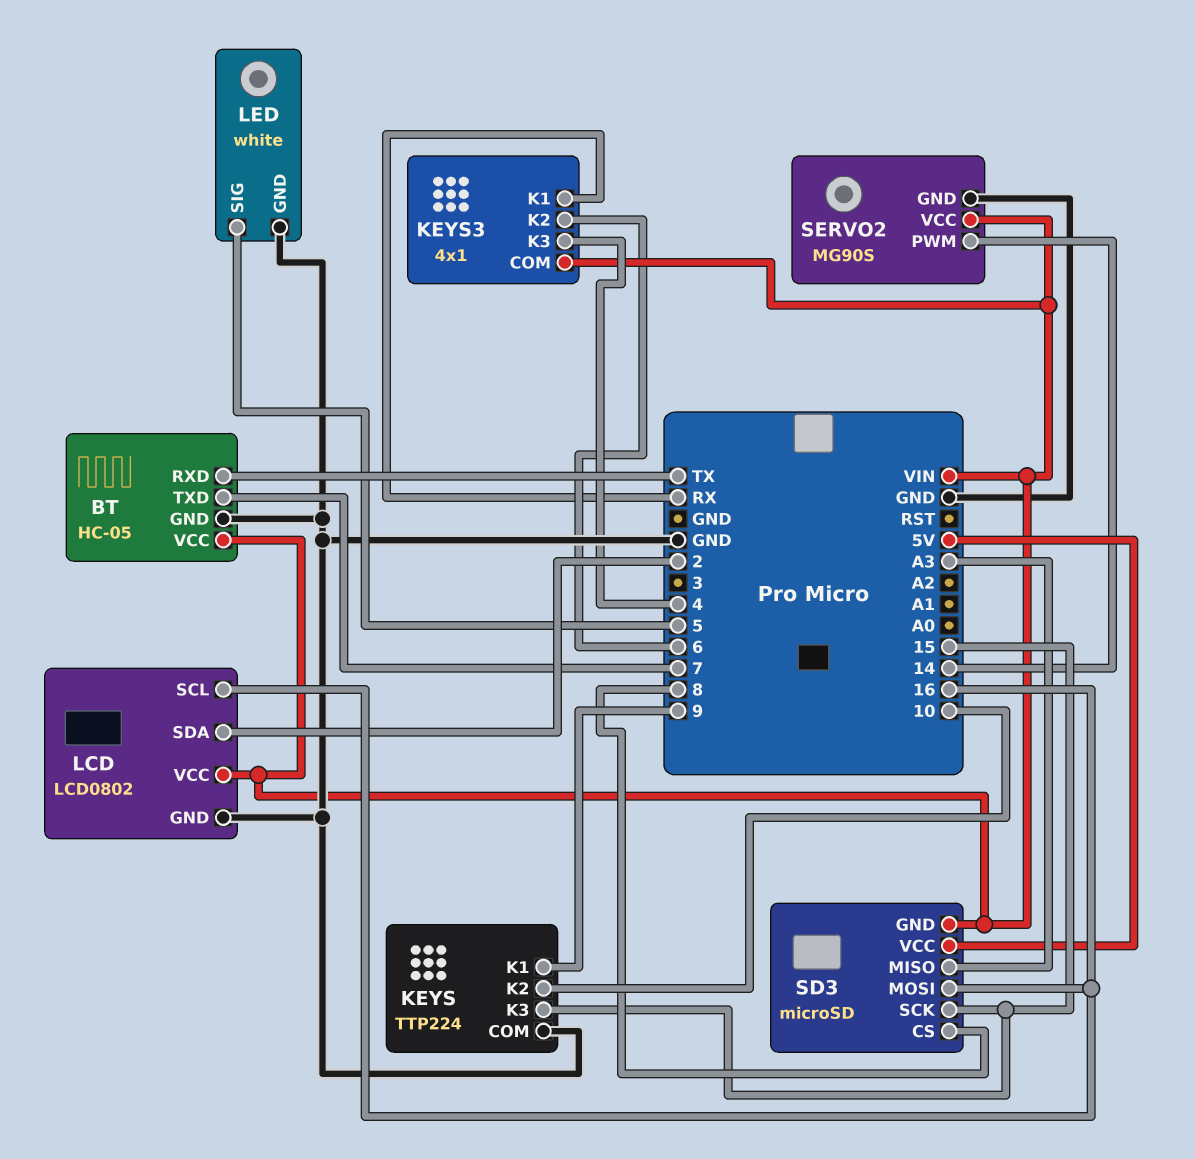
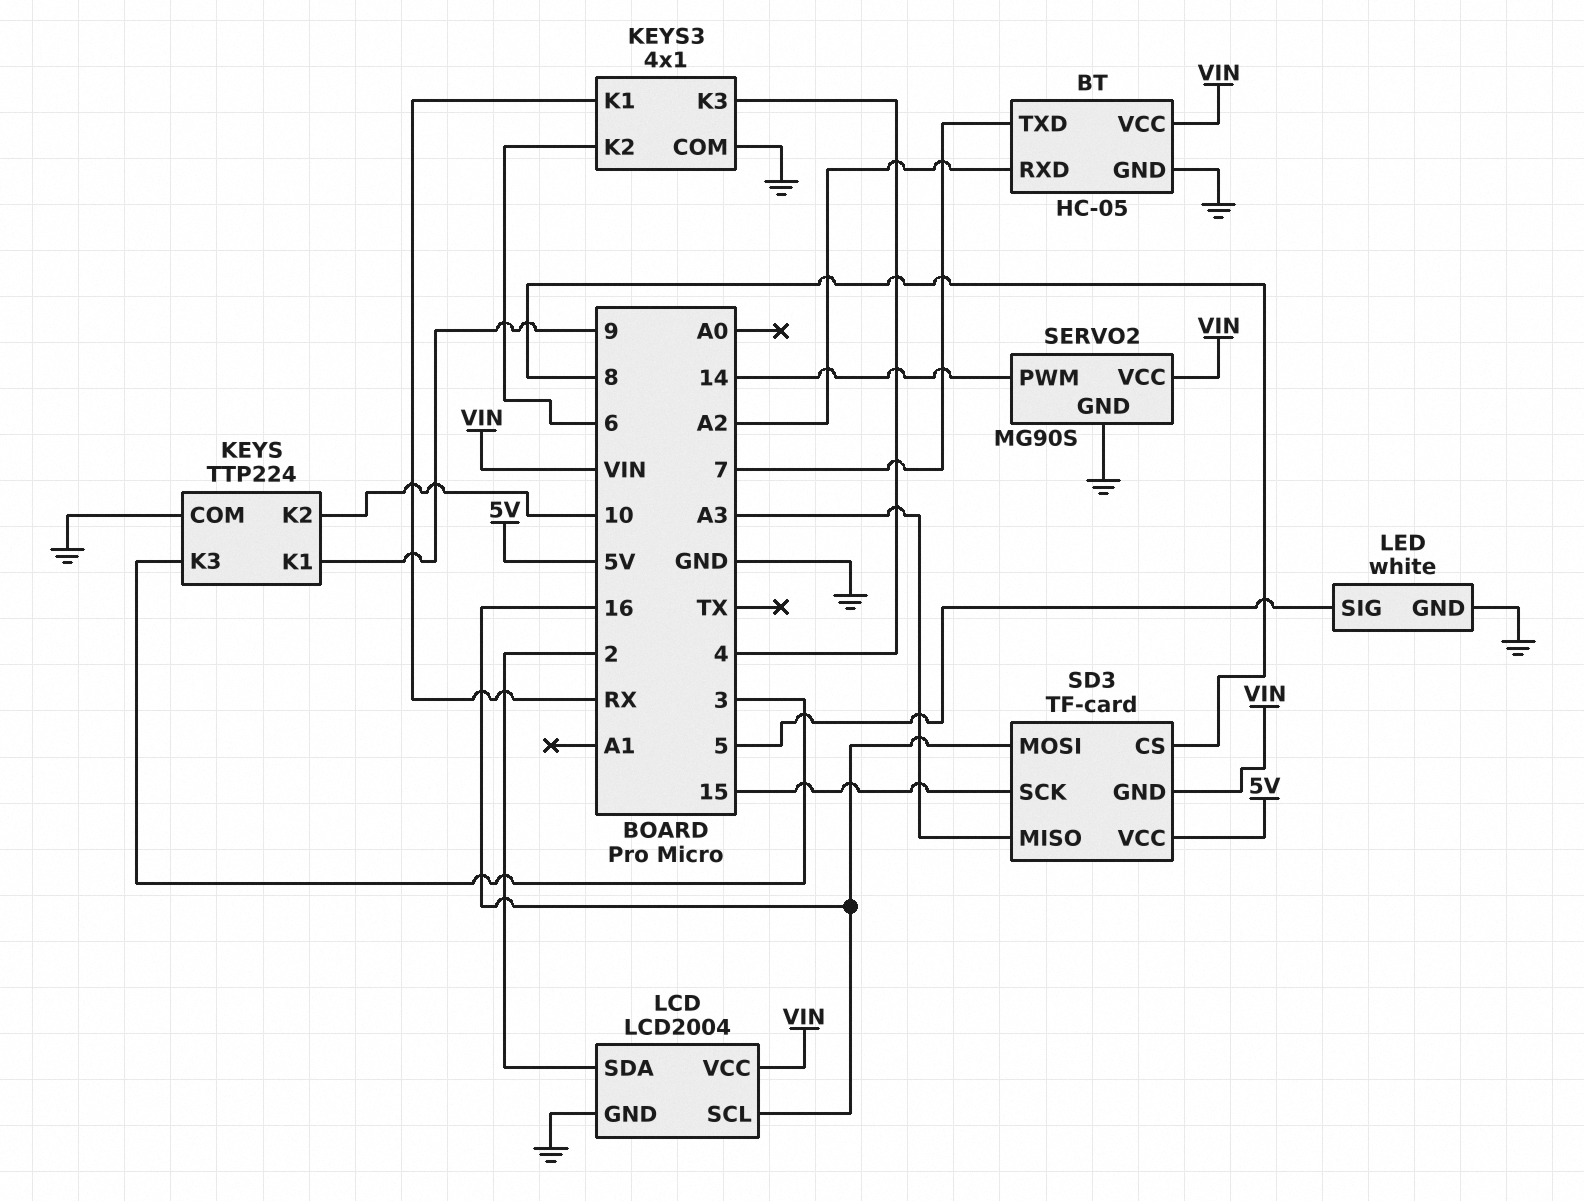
BT pin RXD: TX -> A2
KEYS pin K3: 15 -> 3
KEYS3 pin COM: VIN -> GND
LCD: LCD0802 -> LCD2004
SD3: microSD -> TF-card

